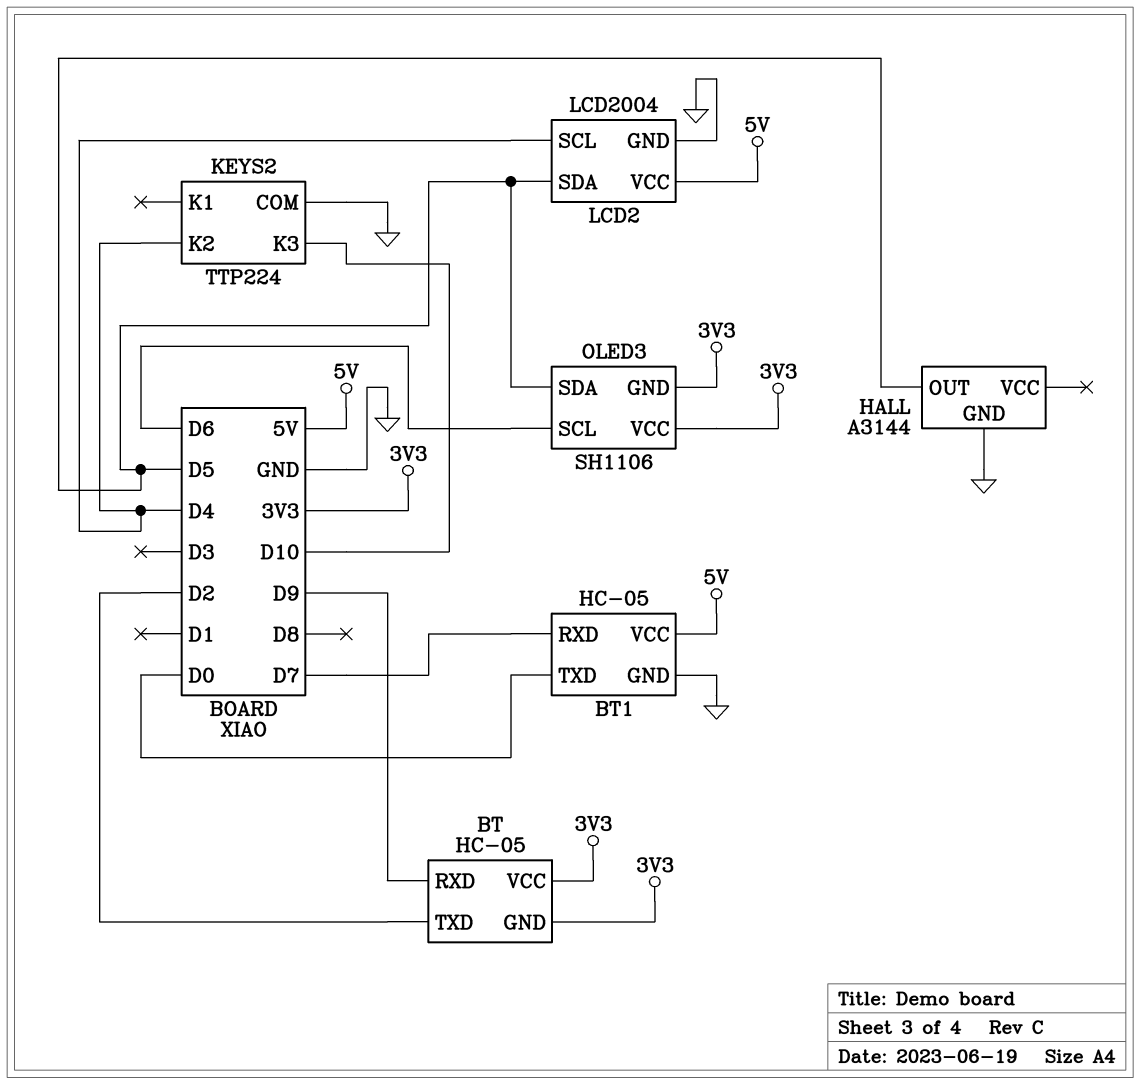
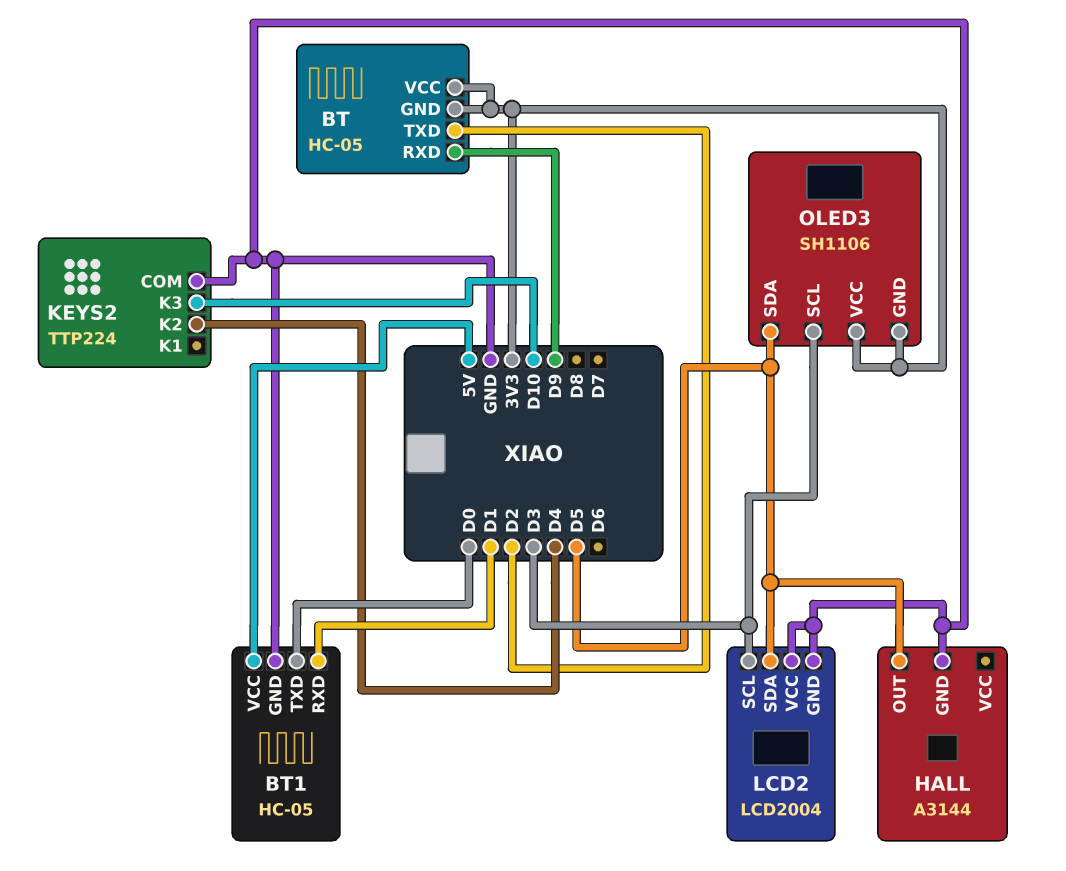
BT1 pin RXD: D7 -> D1
LCD2 pin SCL: D4 -> D3
LCD2 pin VCC: 5V -> GND
OLED3 pin SCL: D6 -> D3

